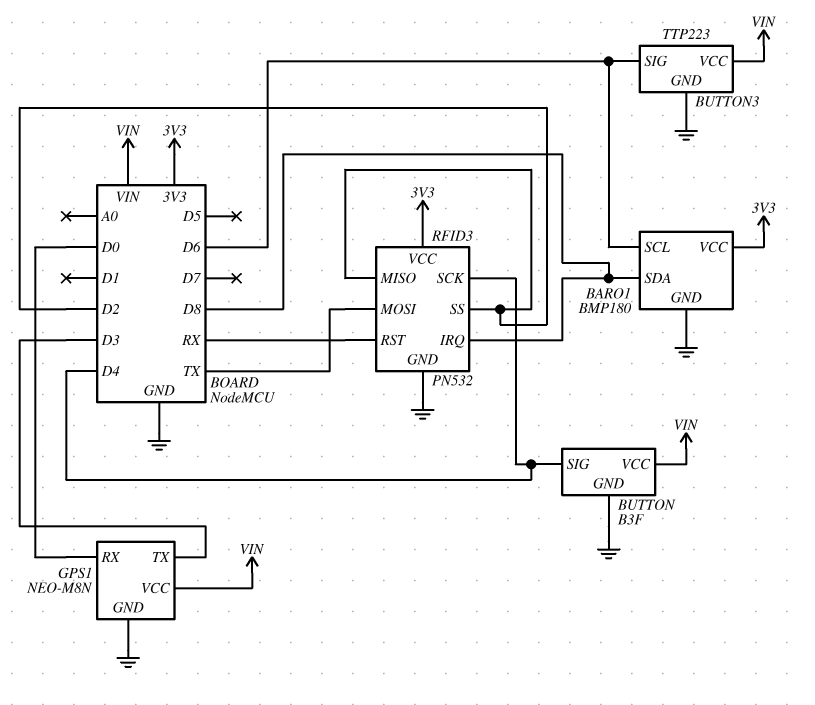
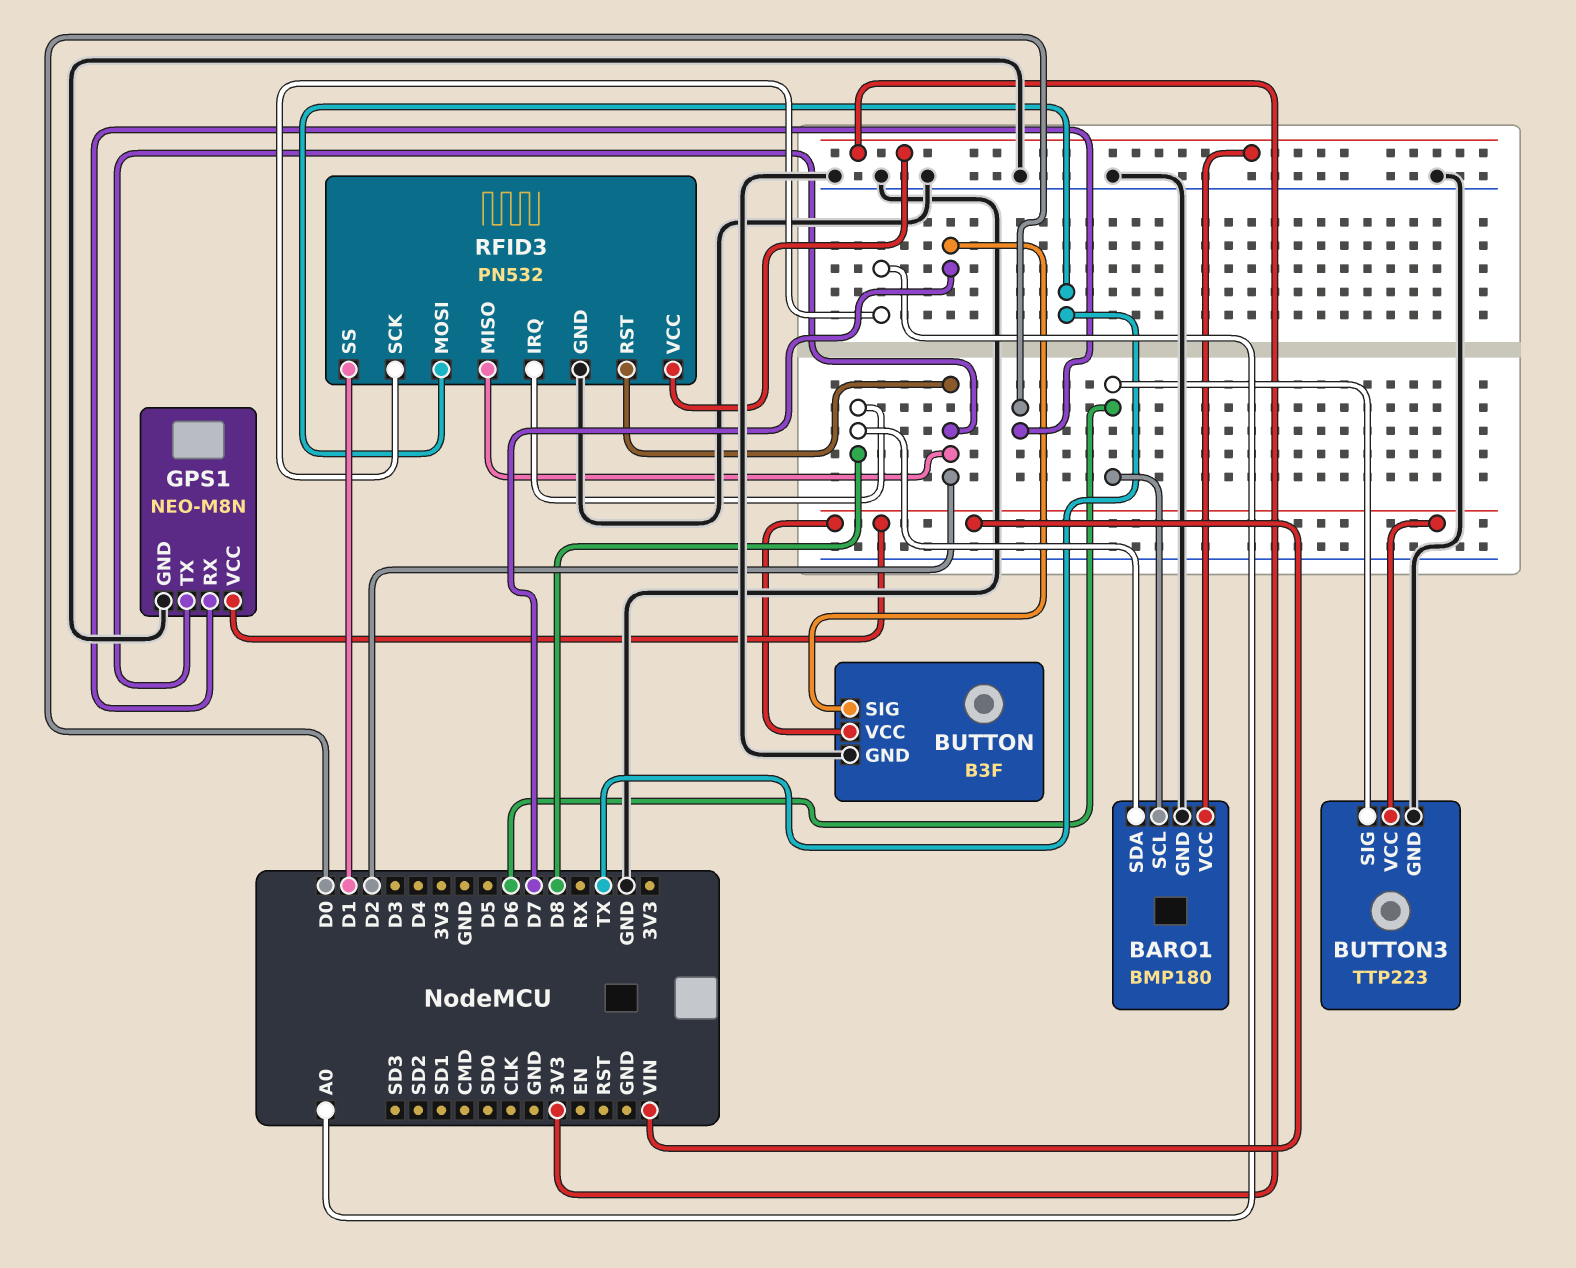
BUTTON pin SIG: D4 -> D7
GPS1 pin TX: D3 -> D2
RFID3 pin RST: RX -> D2
RFID3 pin SCK: D4 -> A0
RFID3 pin SS: D2 -> D1

